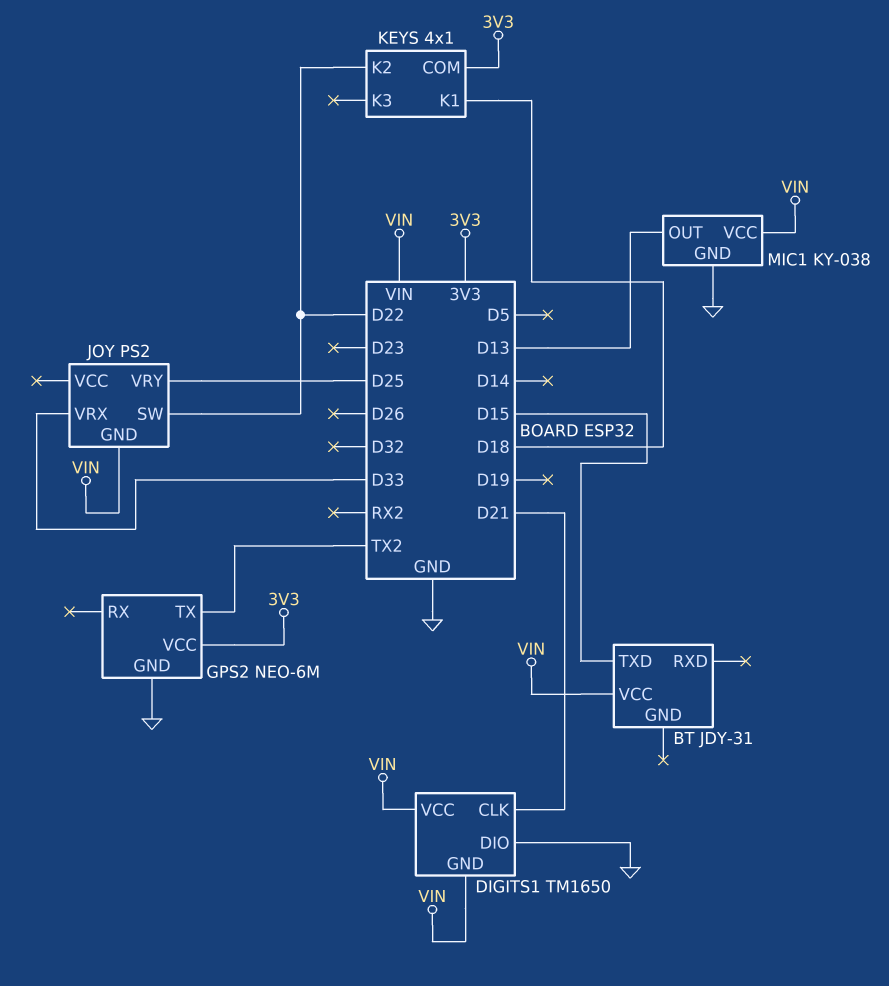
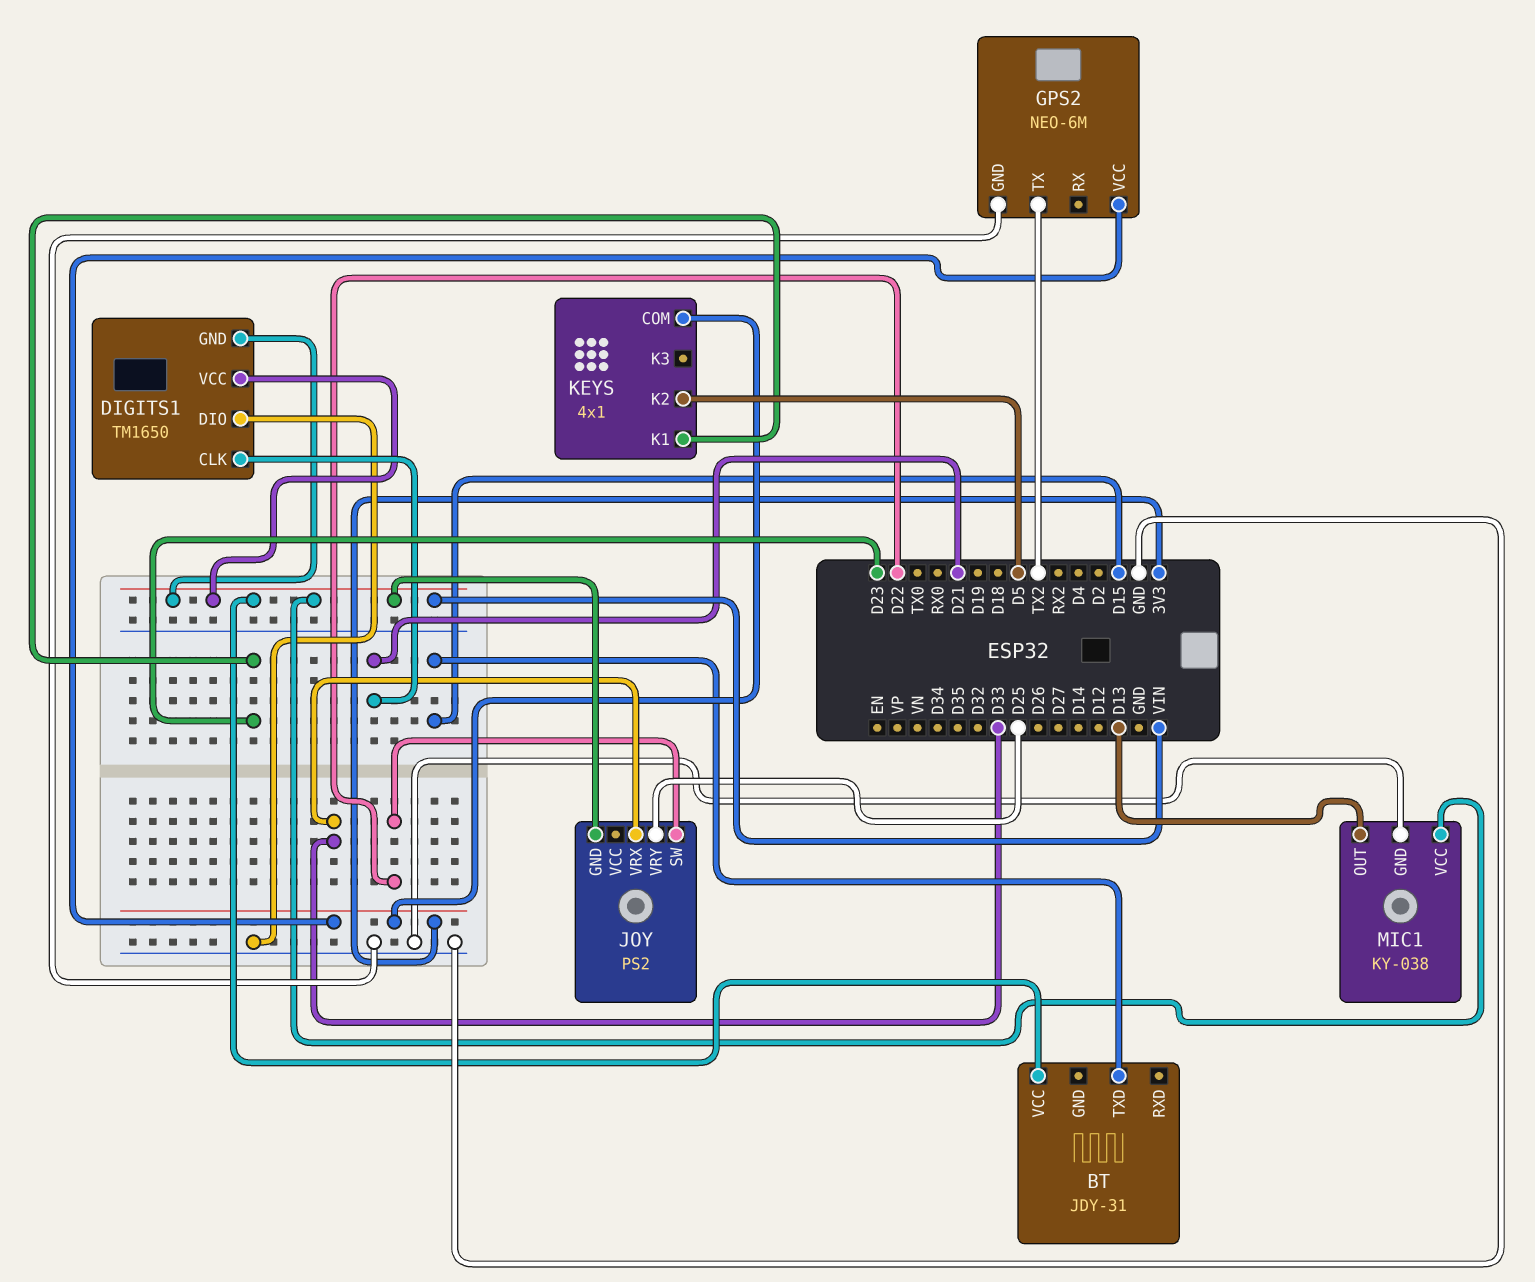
KEYS pin K1: D18 -> D23
KEYS pin K2: D22 -> D5

